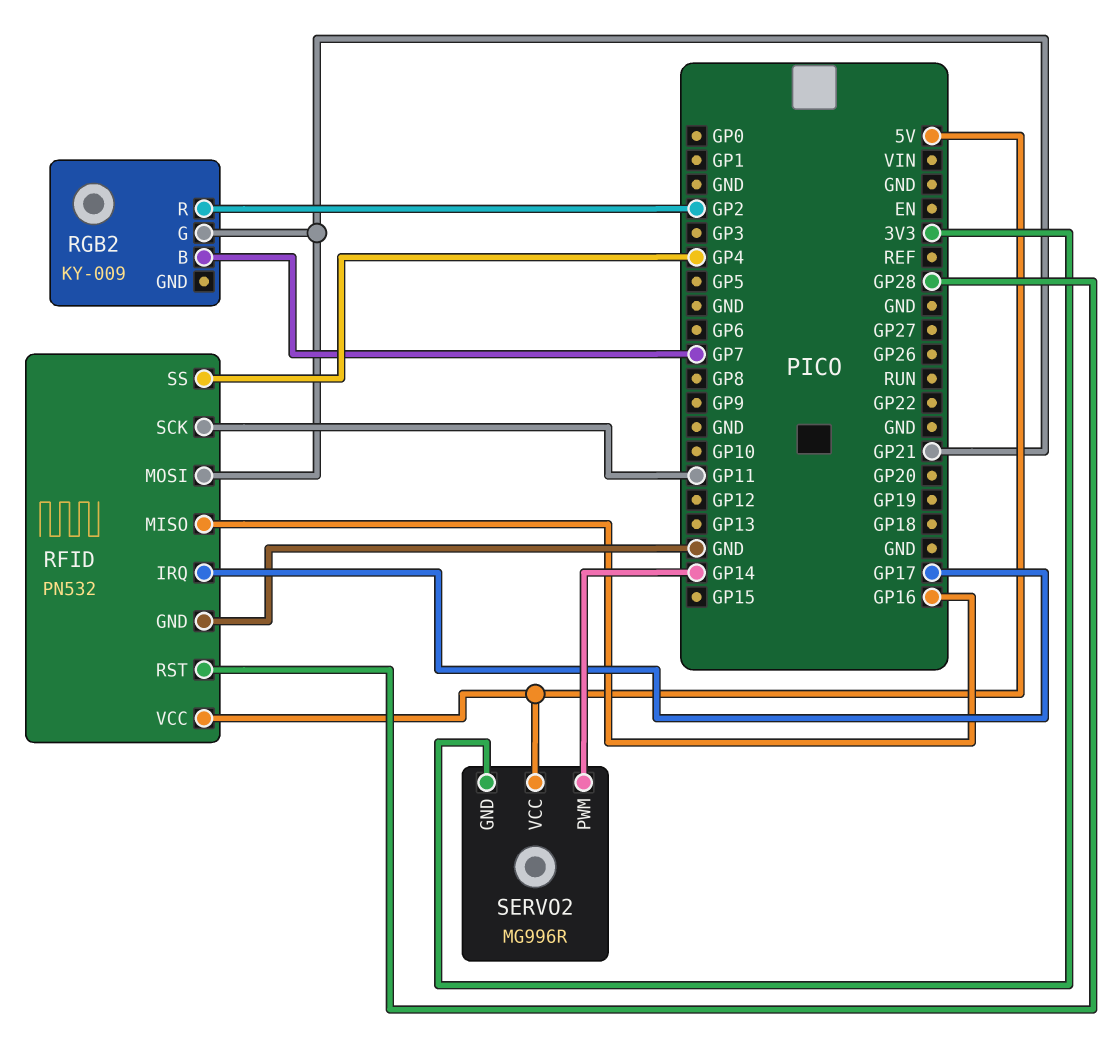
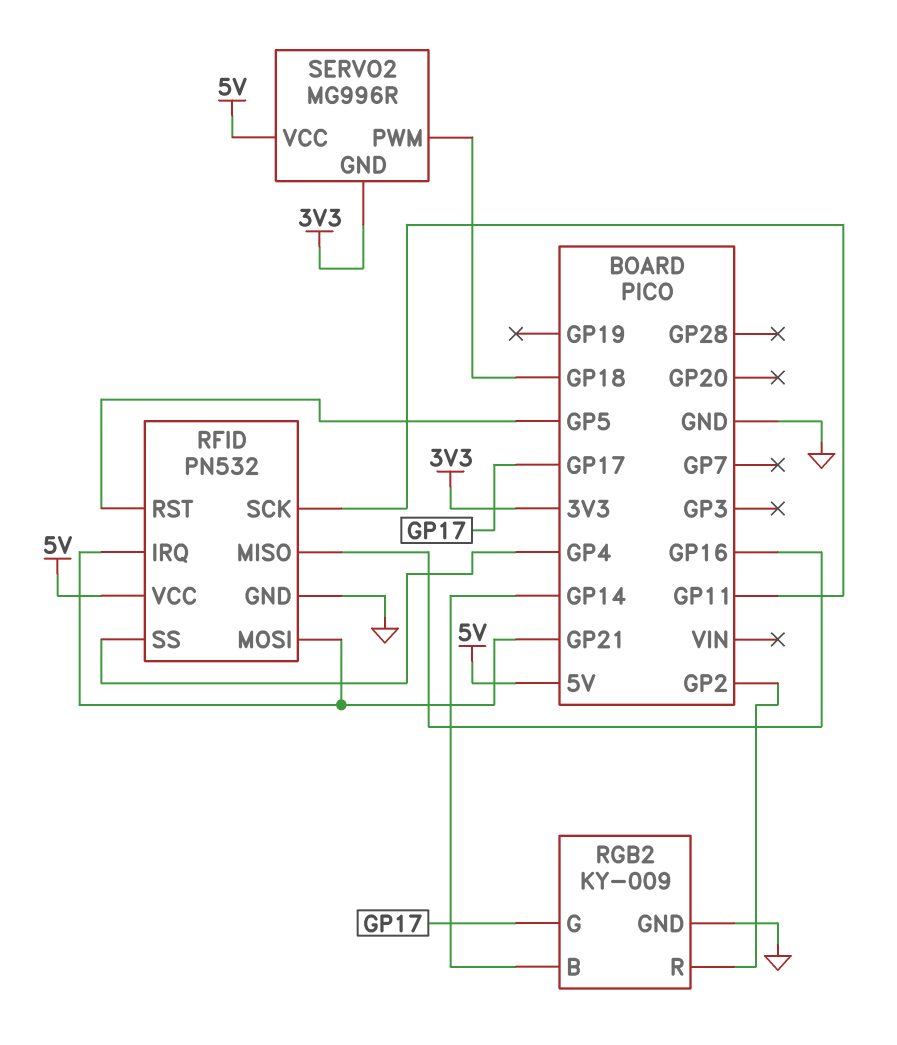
RFID pin IRQ: GP17 -> GP21
RFID pin RST: GP28 -> GP5
RGB2 pin B: GP7 -> GP14
RGB2 pin G: GP21 -> GP17
RGB2 pin GND: none -> GND
SERVO2 pin PWM: GP14 -> GP18

